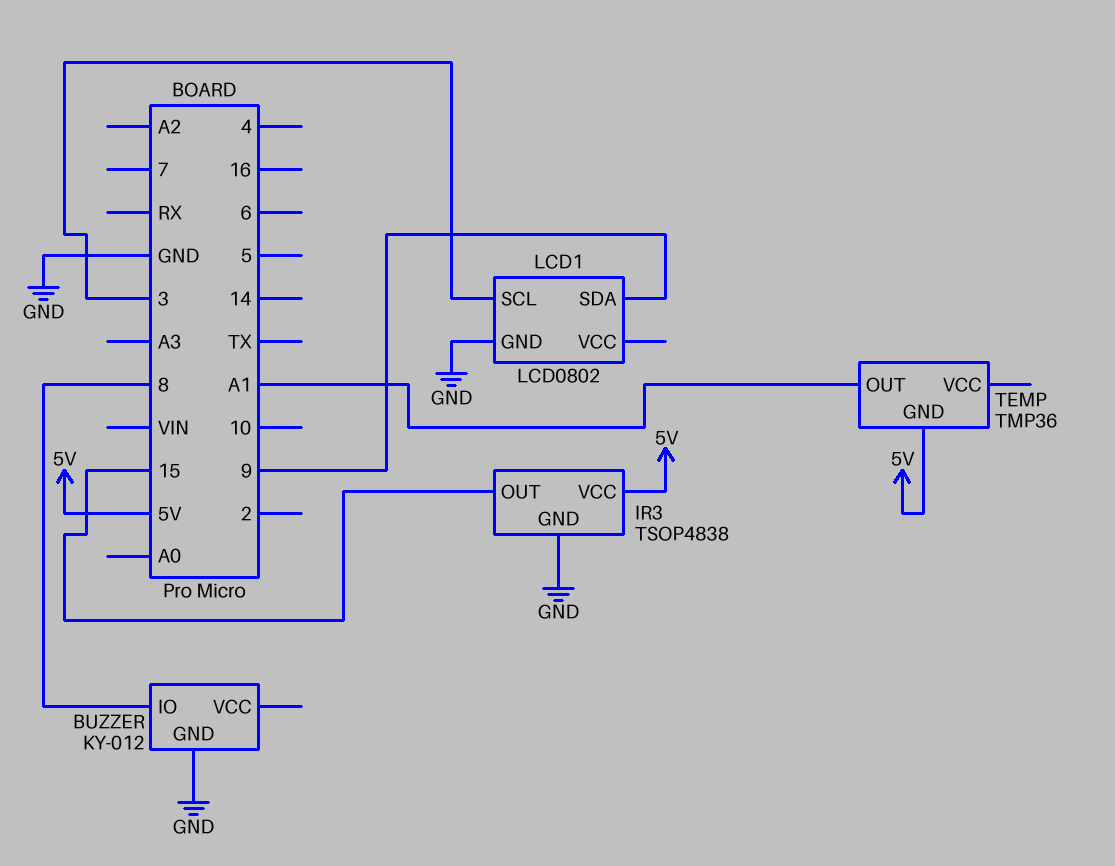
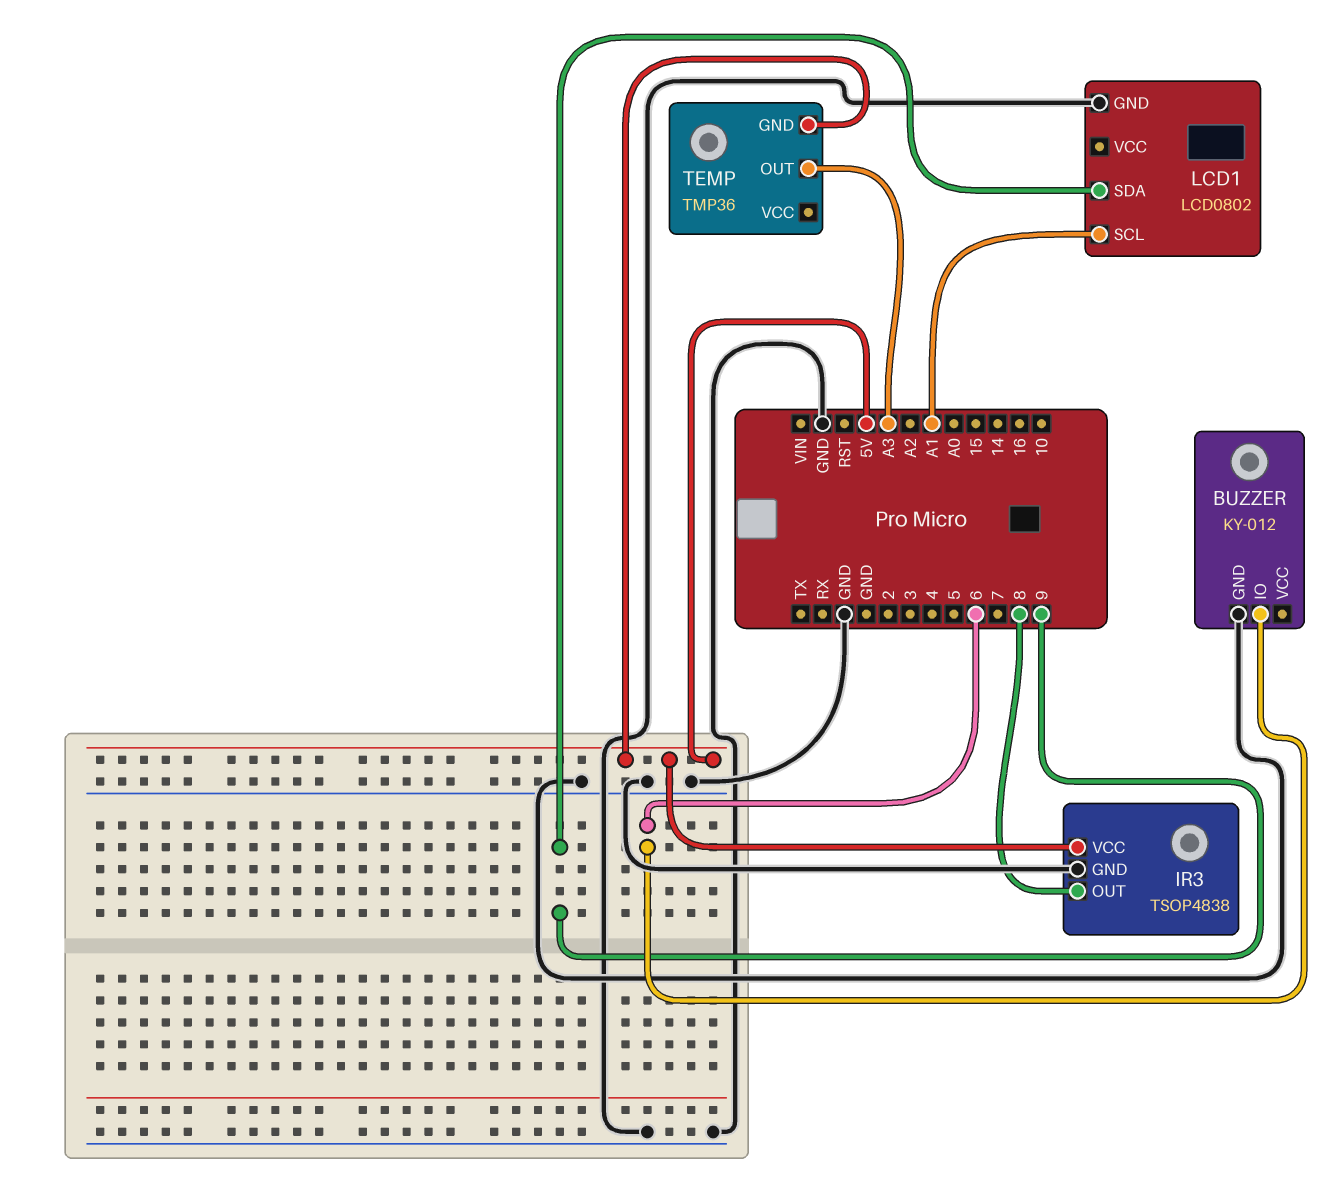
BUZZER pin IO: 8 -> 6
IR3 pin OUT: 15 -> 8
LCD1 pin SCL: 3 -> A1
TEMP pin OUT: A1 -> A3

